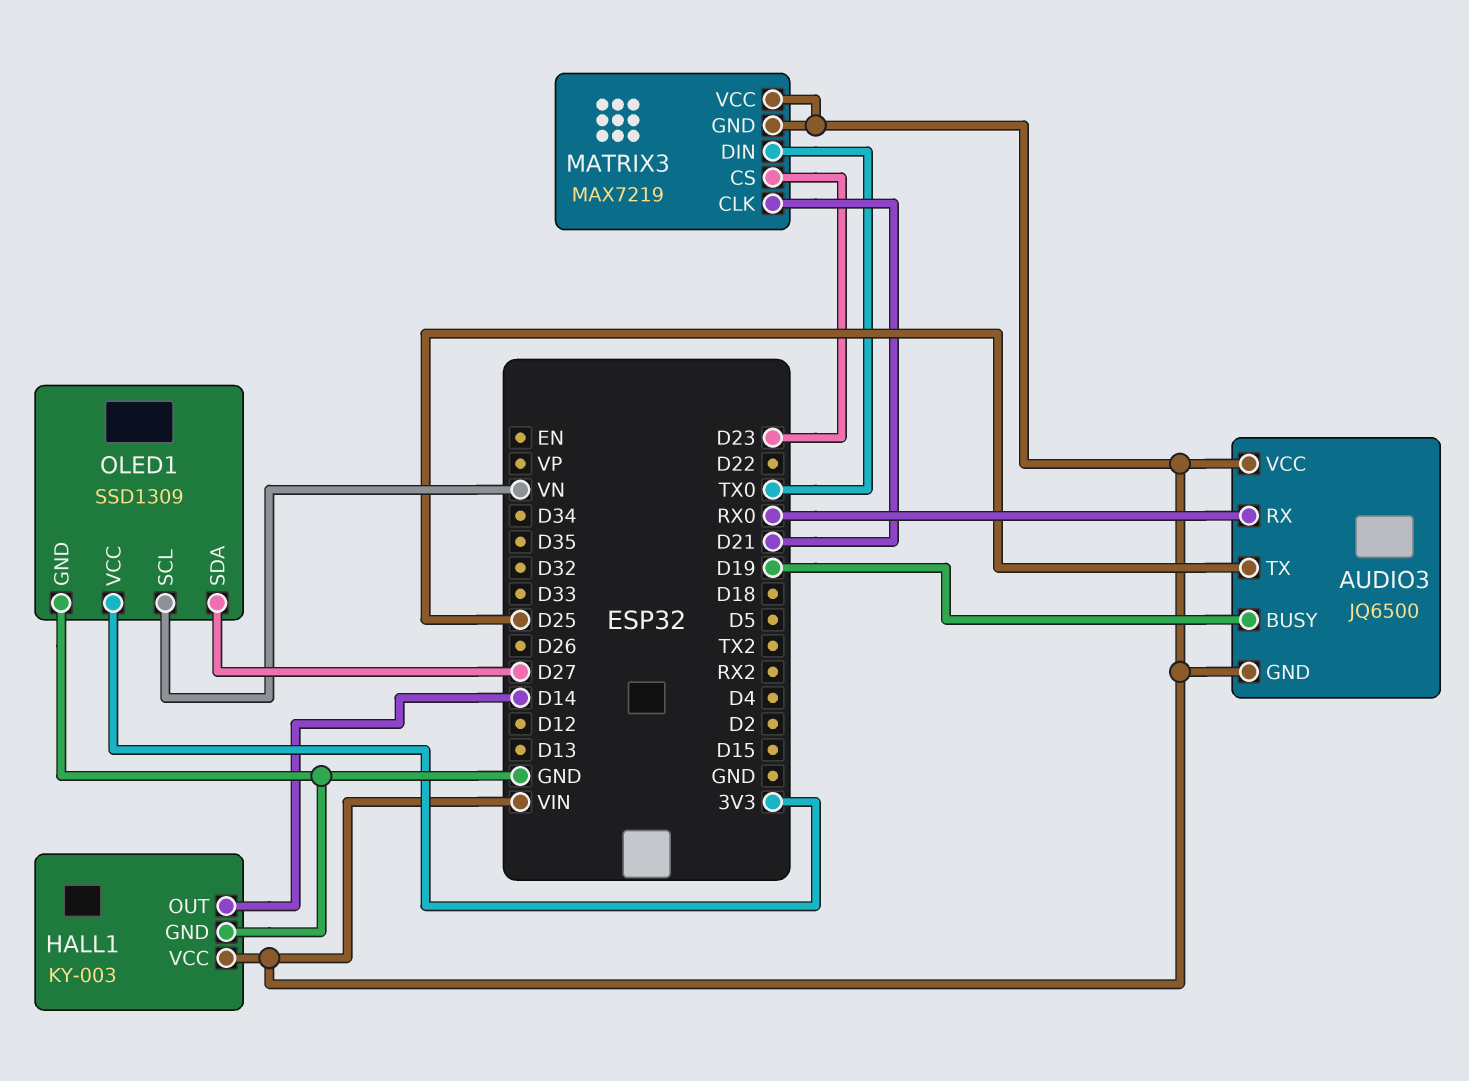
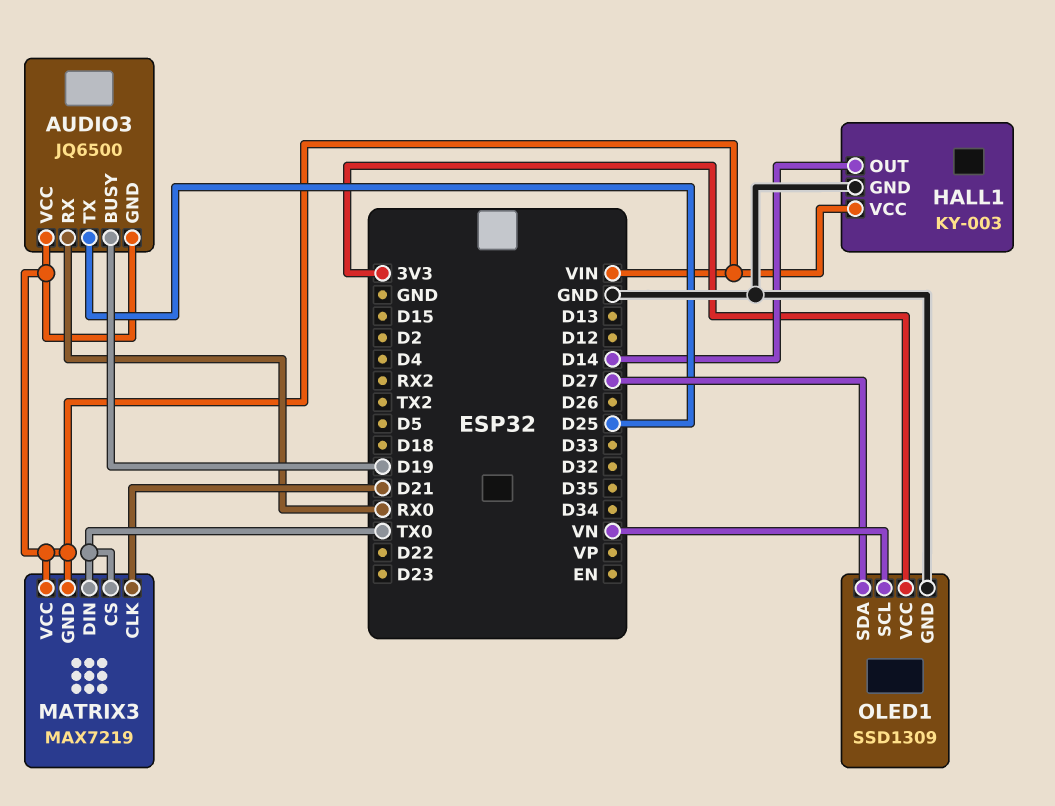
MATRIX3 pin CS: D23 -> TX0

